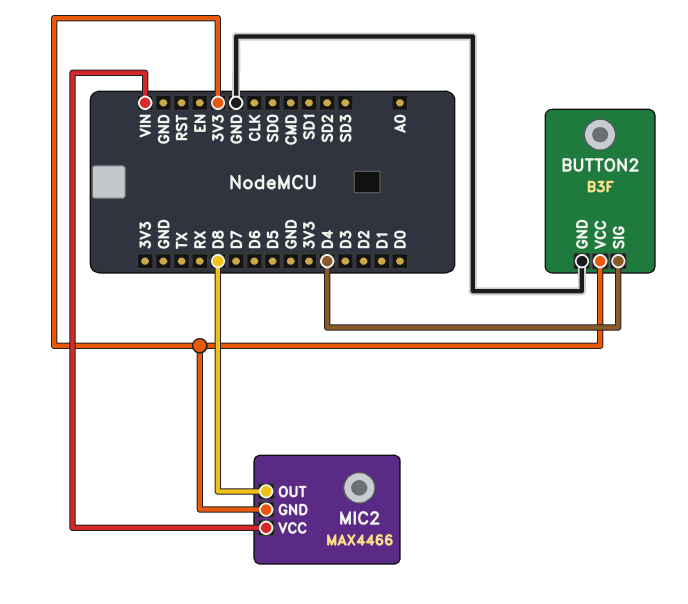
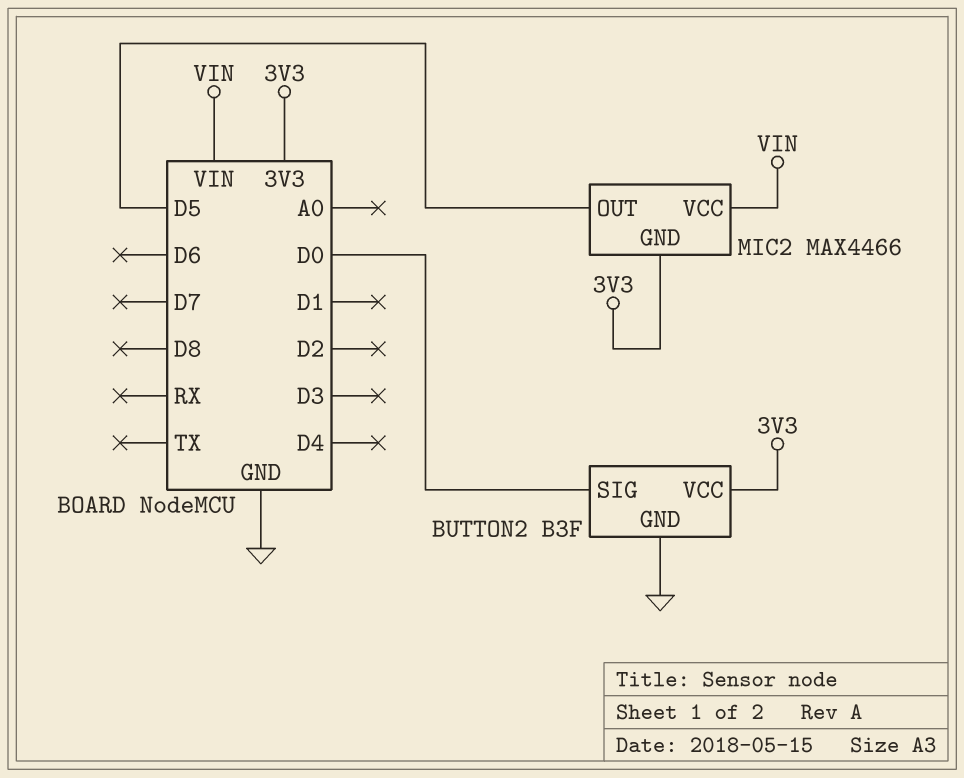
BUTTON2 pin SIG: D4 -> D0
MIC2 pin OUT: D8 -> D5

